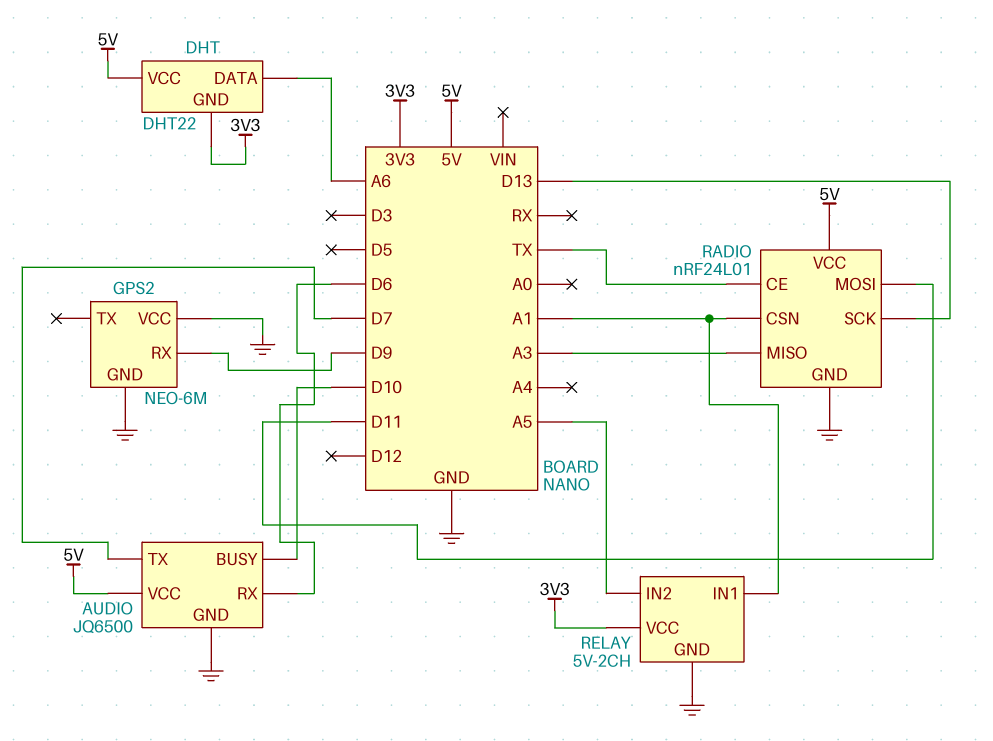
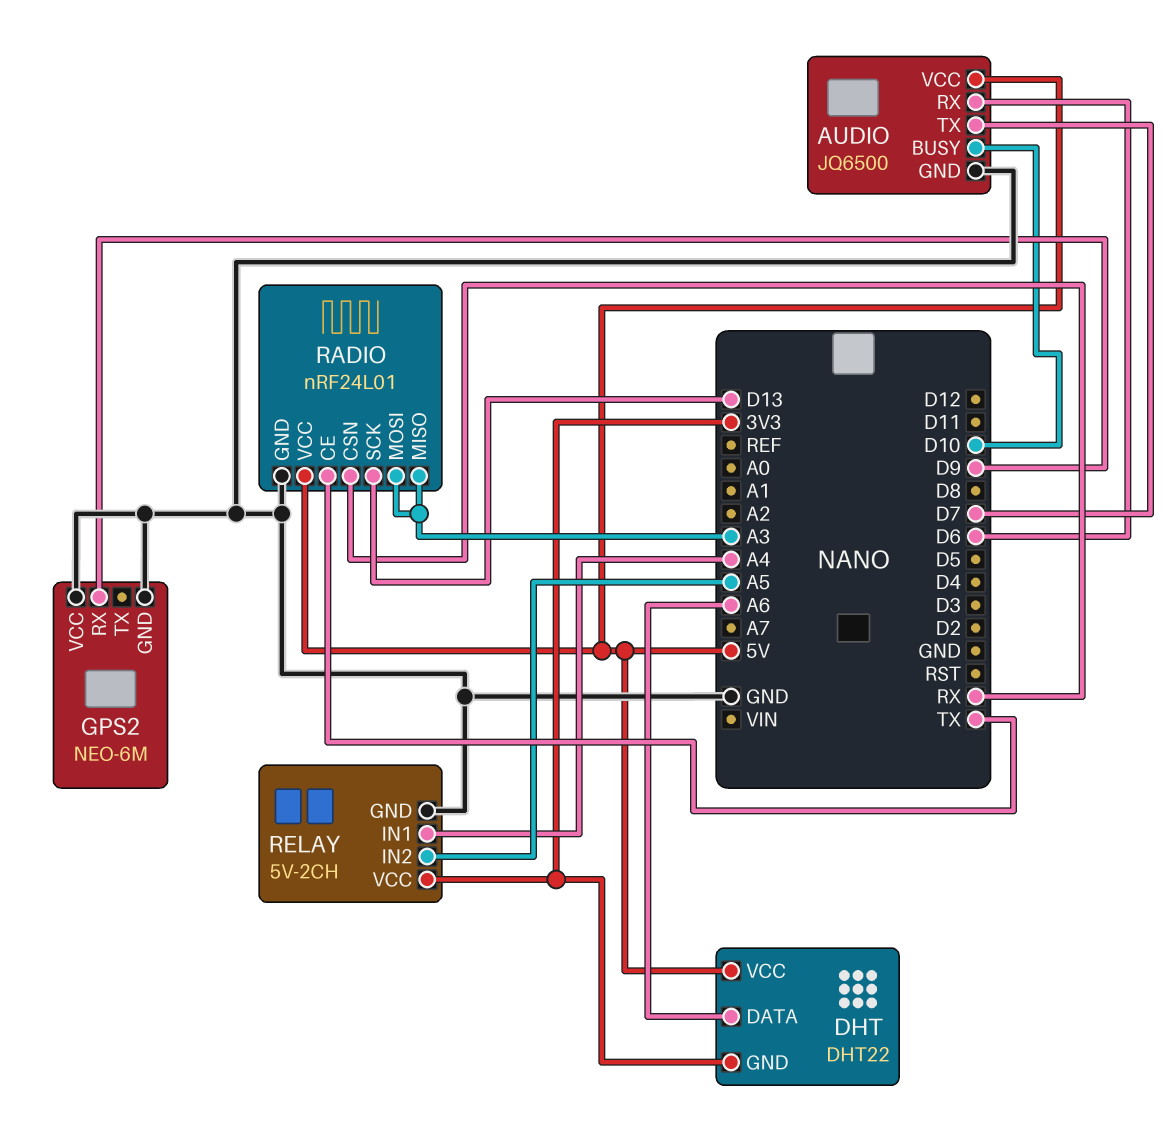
RADIO pin CSN: A1 -> RX
RADIO pin MOSI: D11 -> A3
RELAY pin IN1: A1 -> A4

